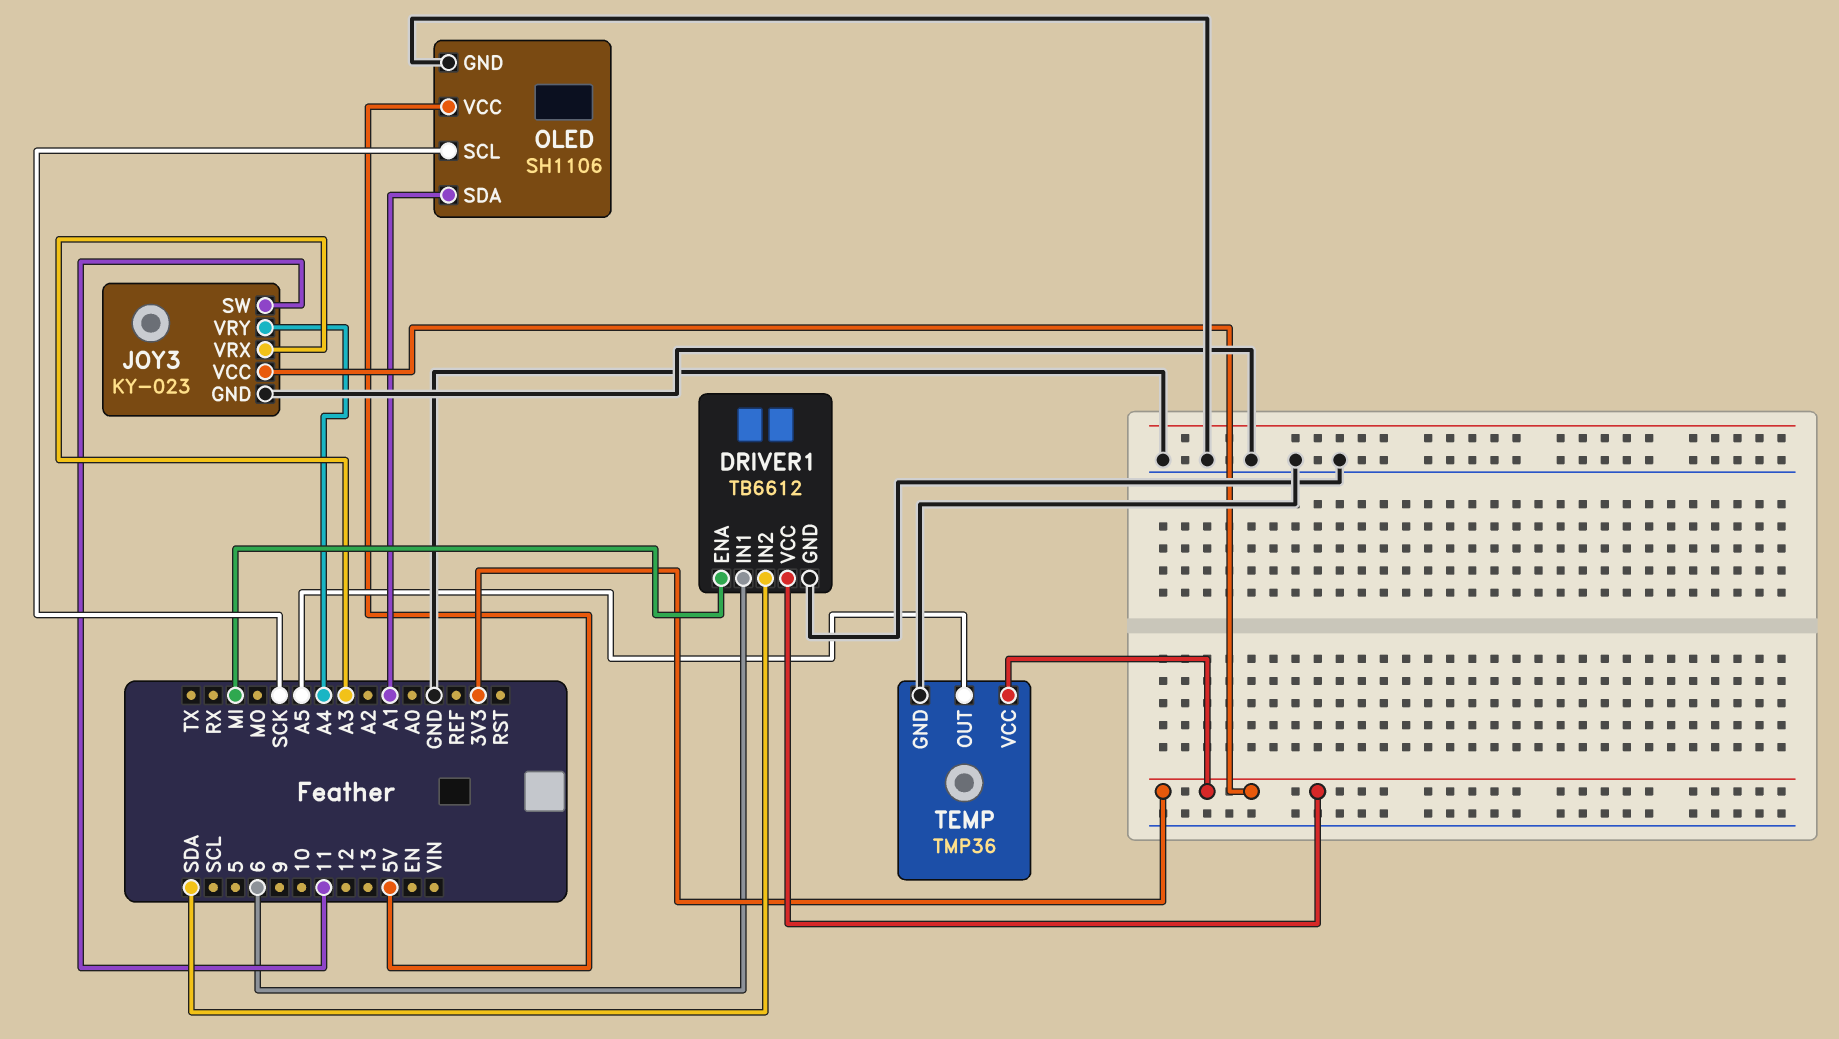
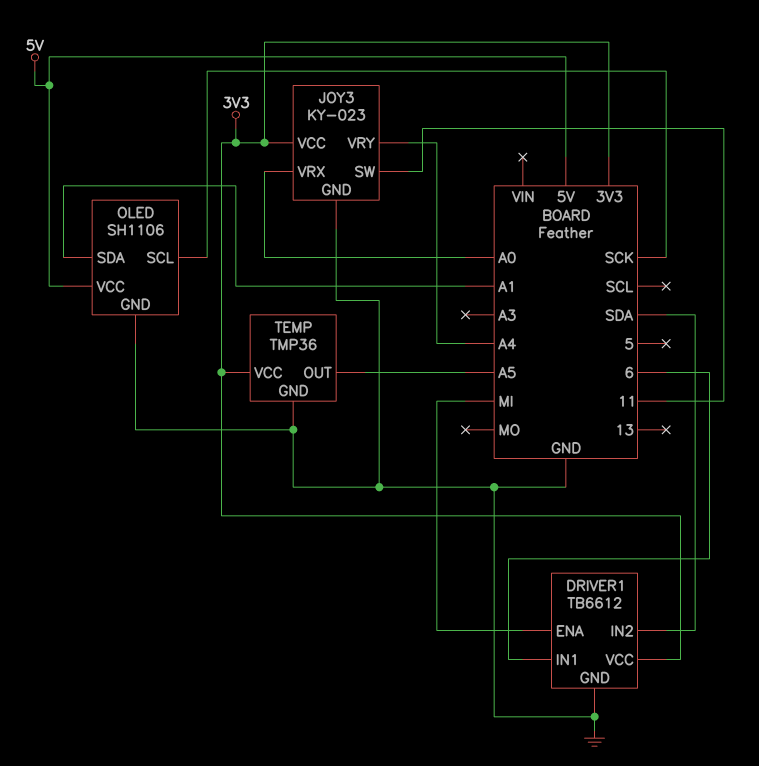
JOY3 pin VRX: A3 -> A0

